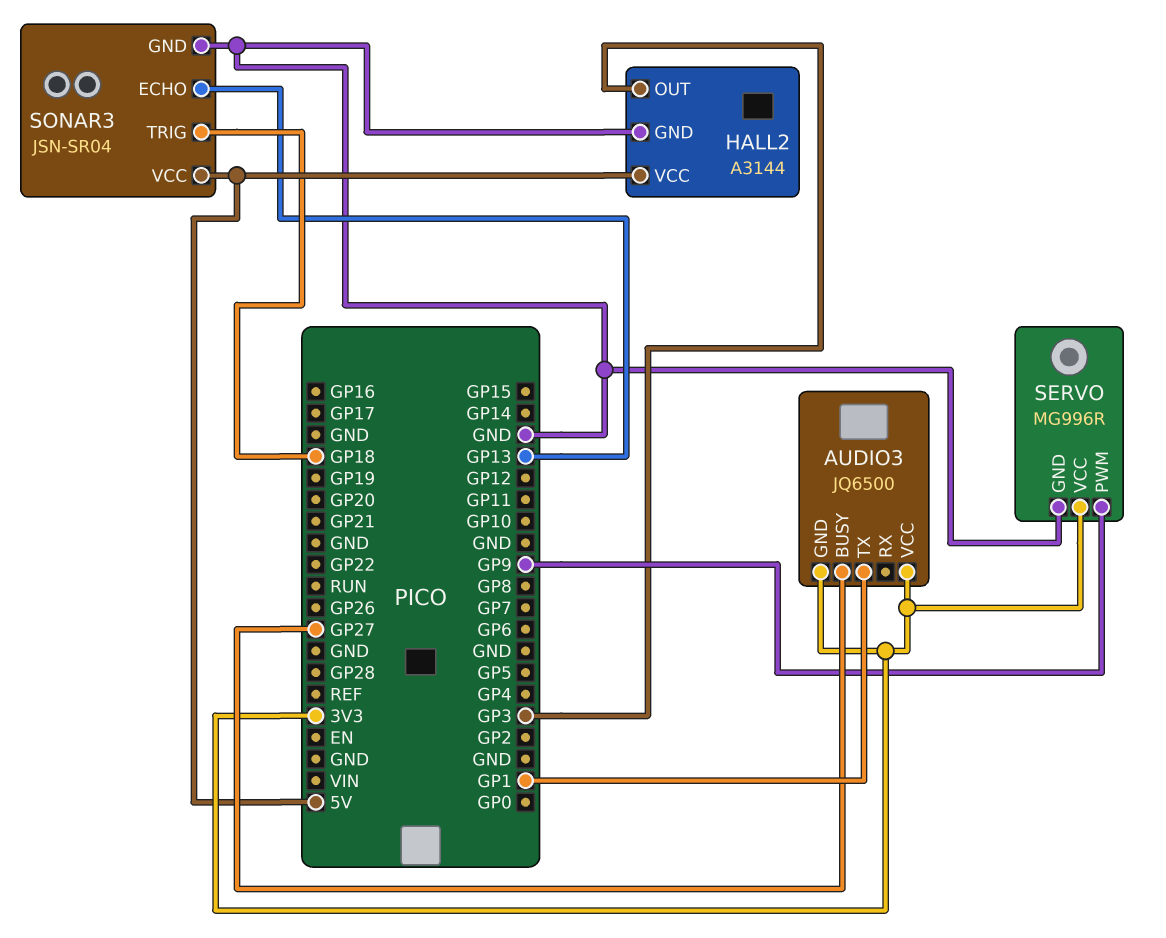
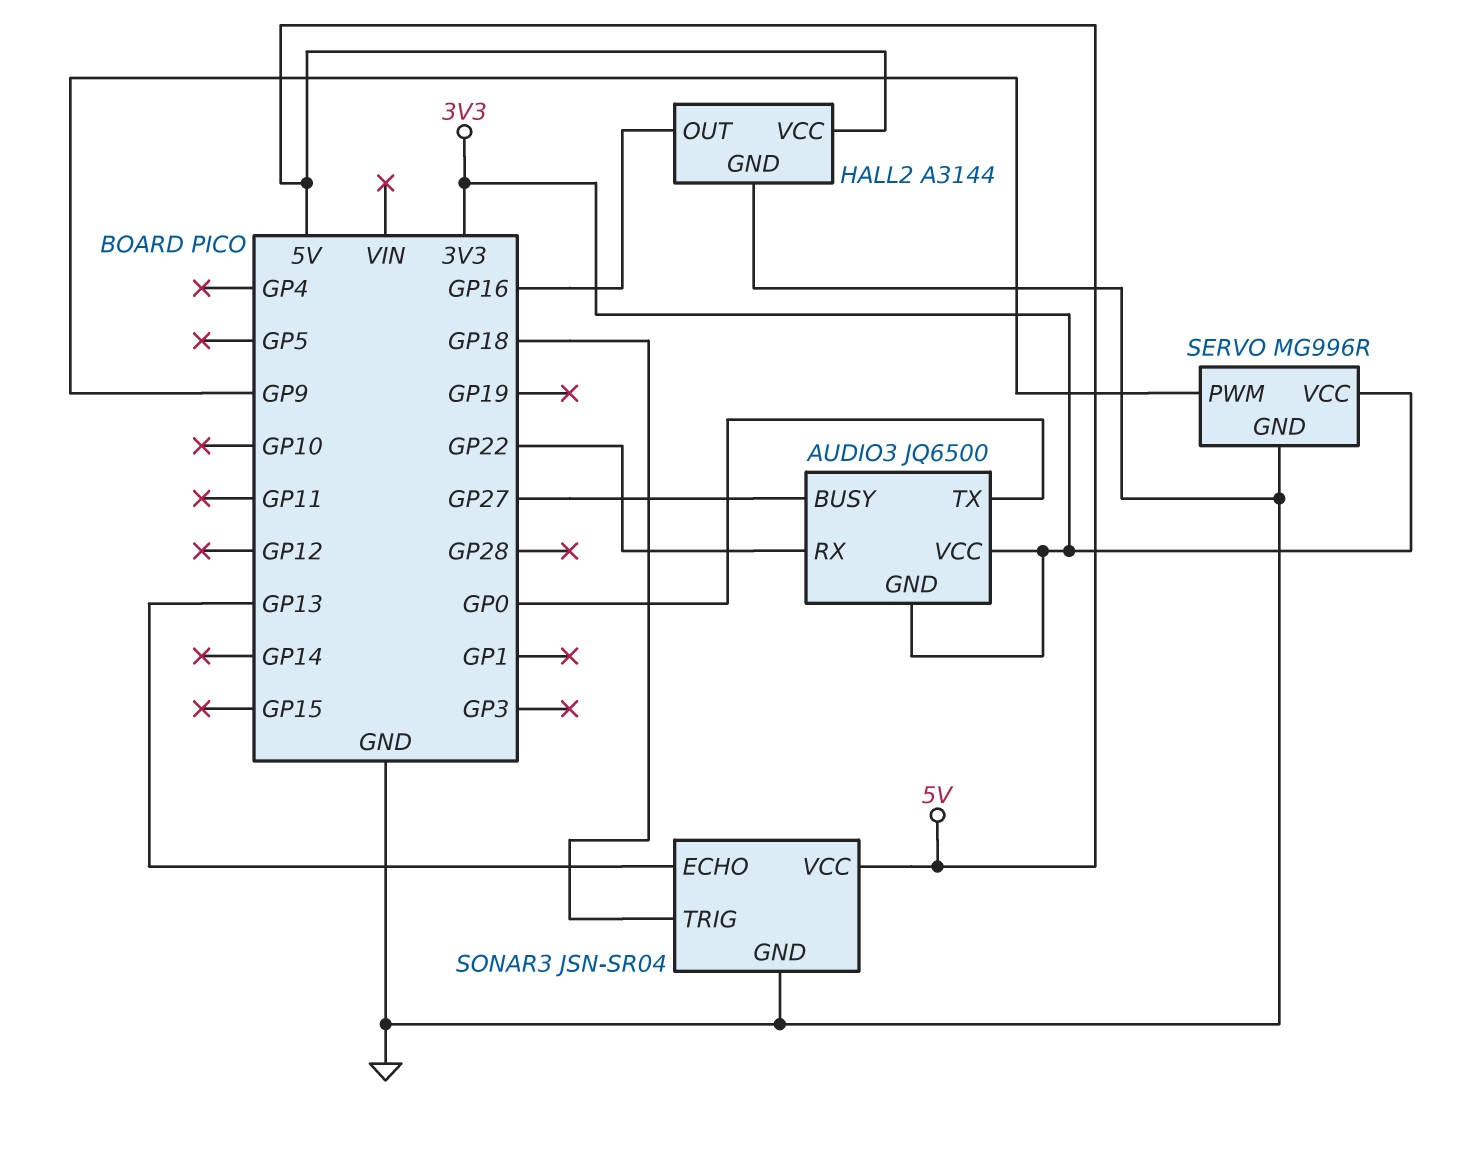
AUDIO3 pin RX: none -> GP22
AUDIO3 pin TX: GP1 -> GP0
HALL2 pin OUT: GP3 -> GP16

